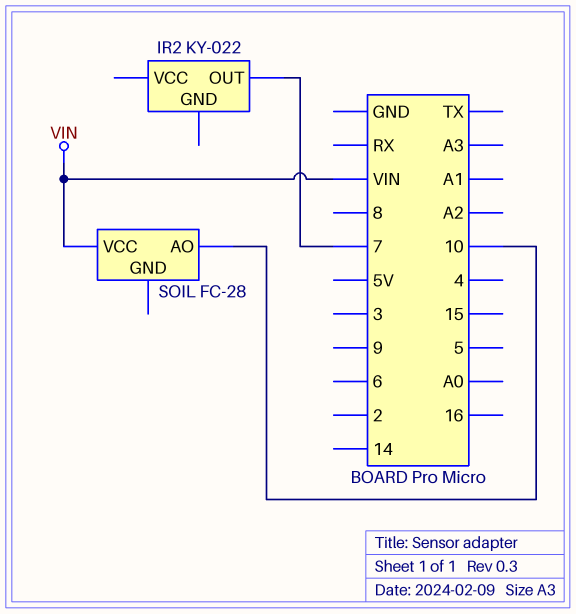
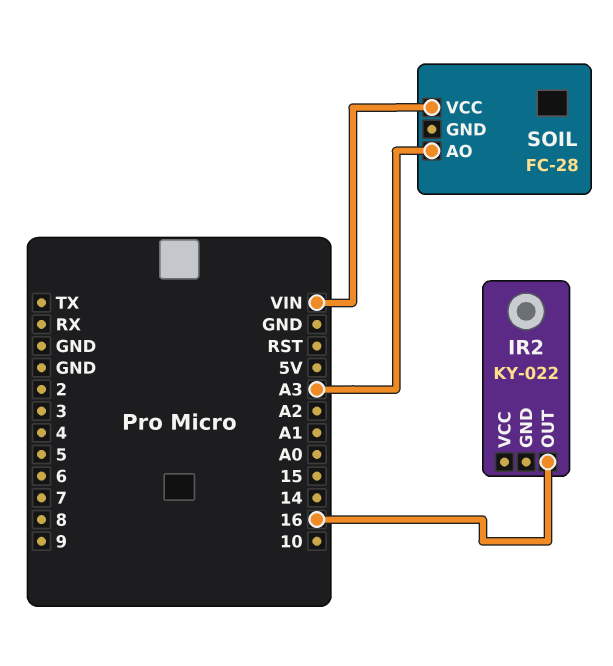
IR2 pin OUT: 7 -> 16
SOIL pin AO: 10 -> A3

